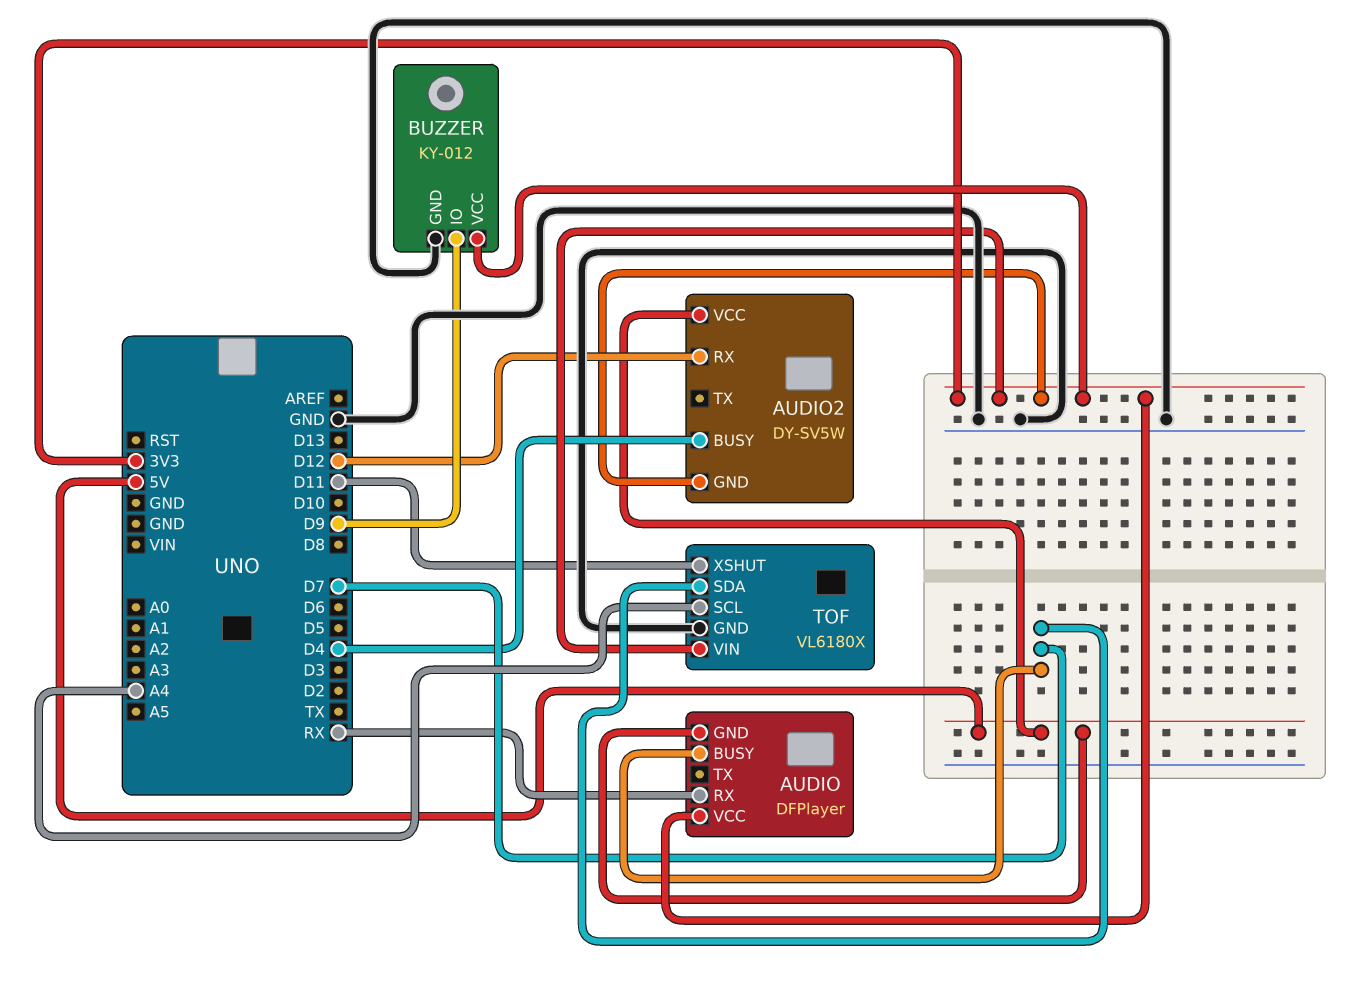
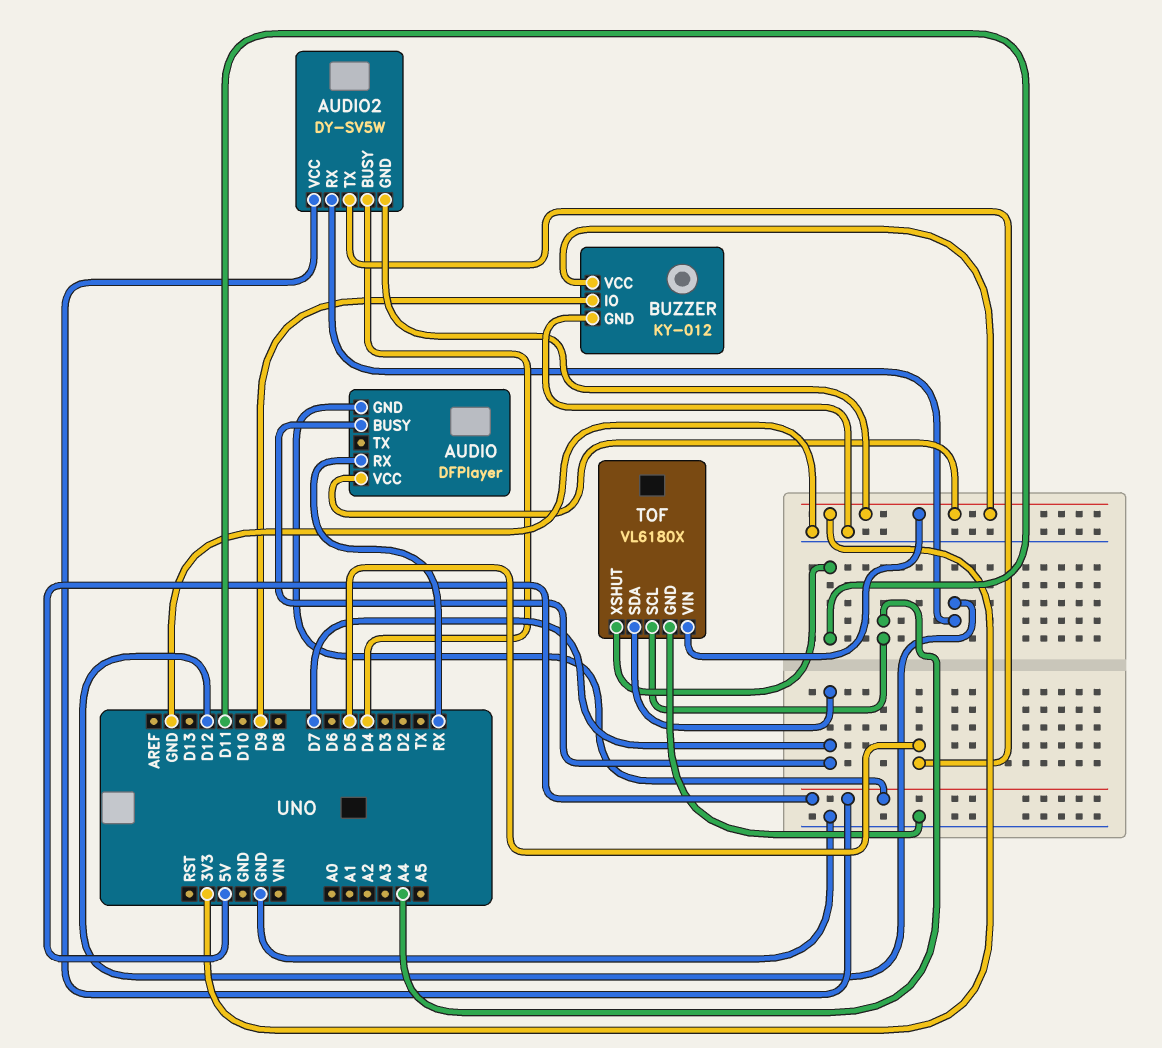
AUDIO2 pin TX: none -> D5

